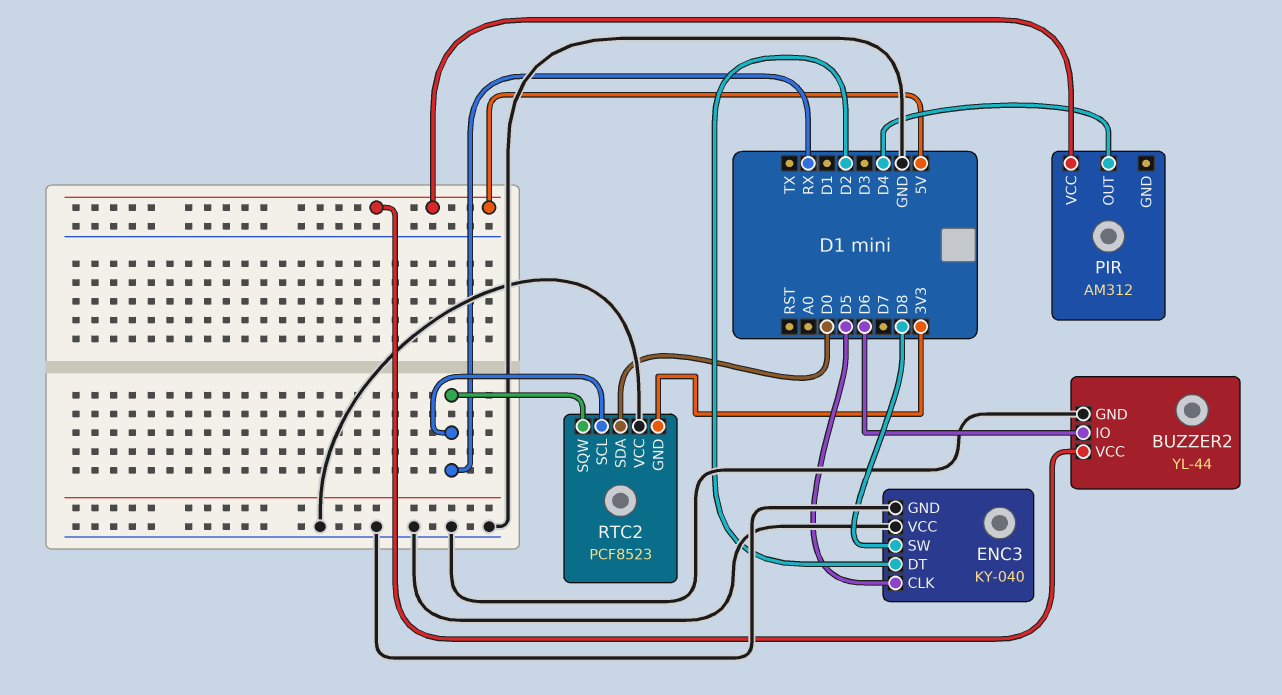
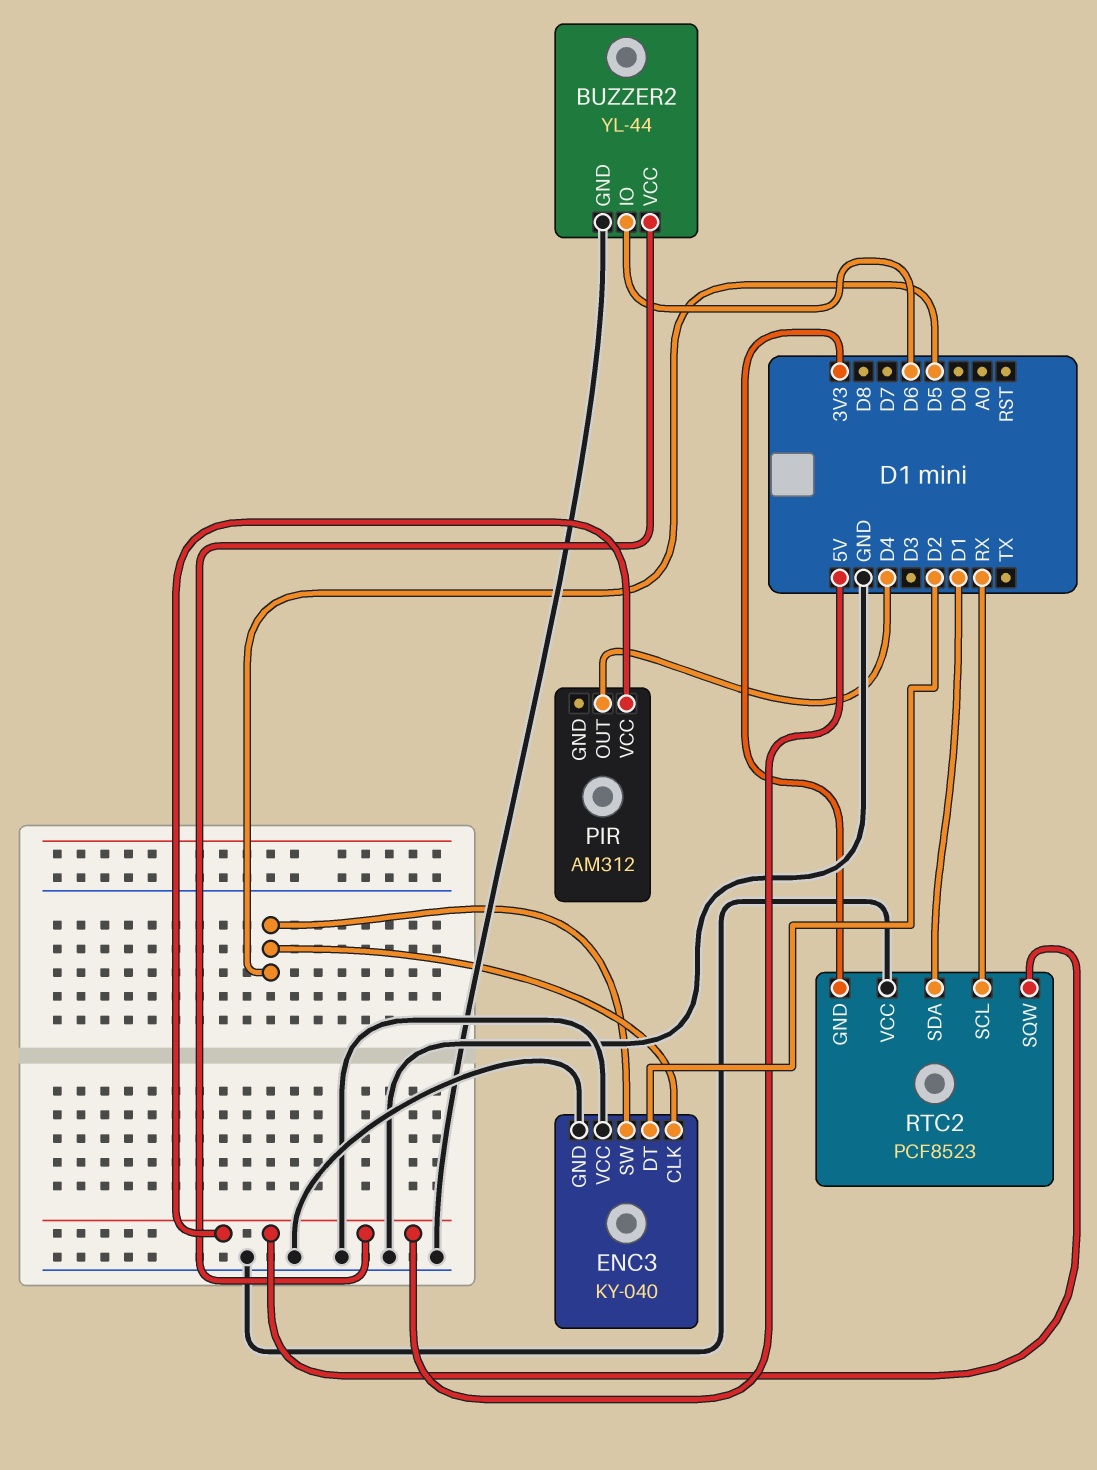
ENC3 pin SW: D8 -> D5
RTC2 pin SDA: D0 -> D1
RTC2 pin SQW: RX -> 5V

